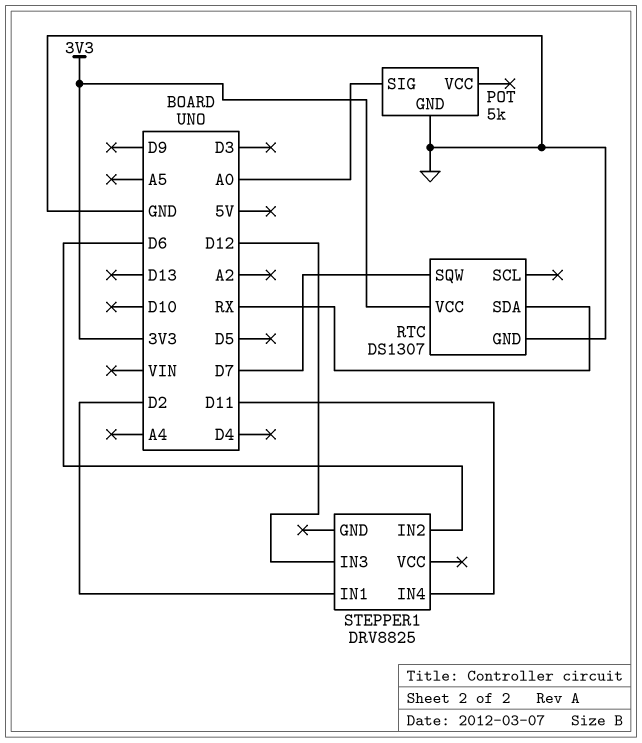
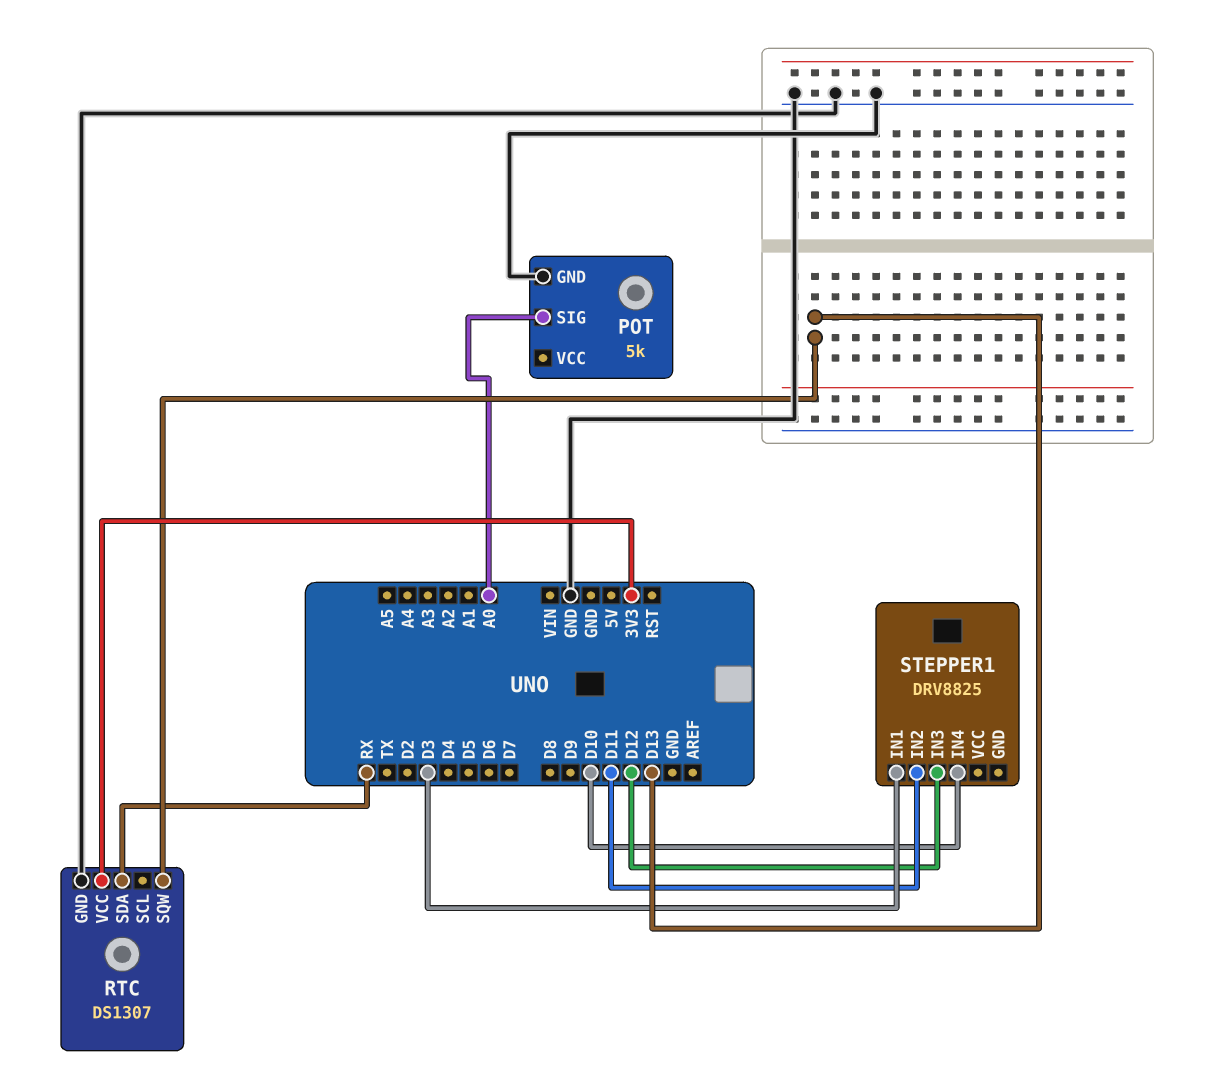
RTC pin SQW: D7 -> D13
STEPPER1 pin IN1: D2 -> D3
STEPPER1 pin IN2: D6 -> D11
STEPPER1 pin IN4: D11 -> D10

